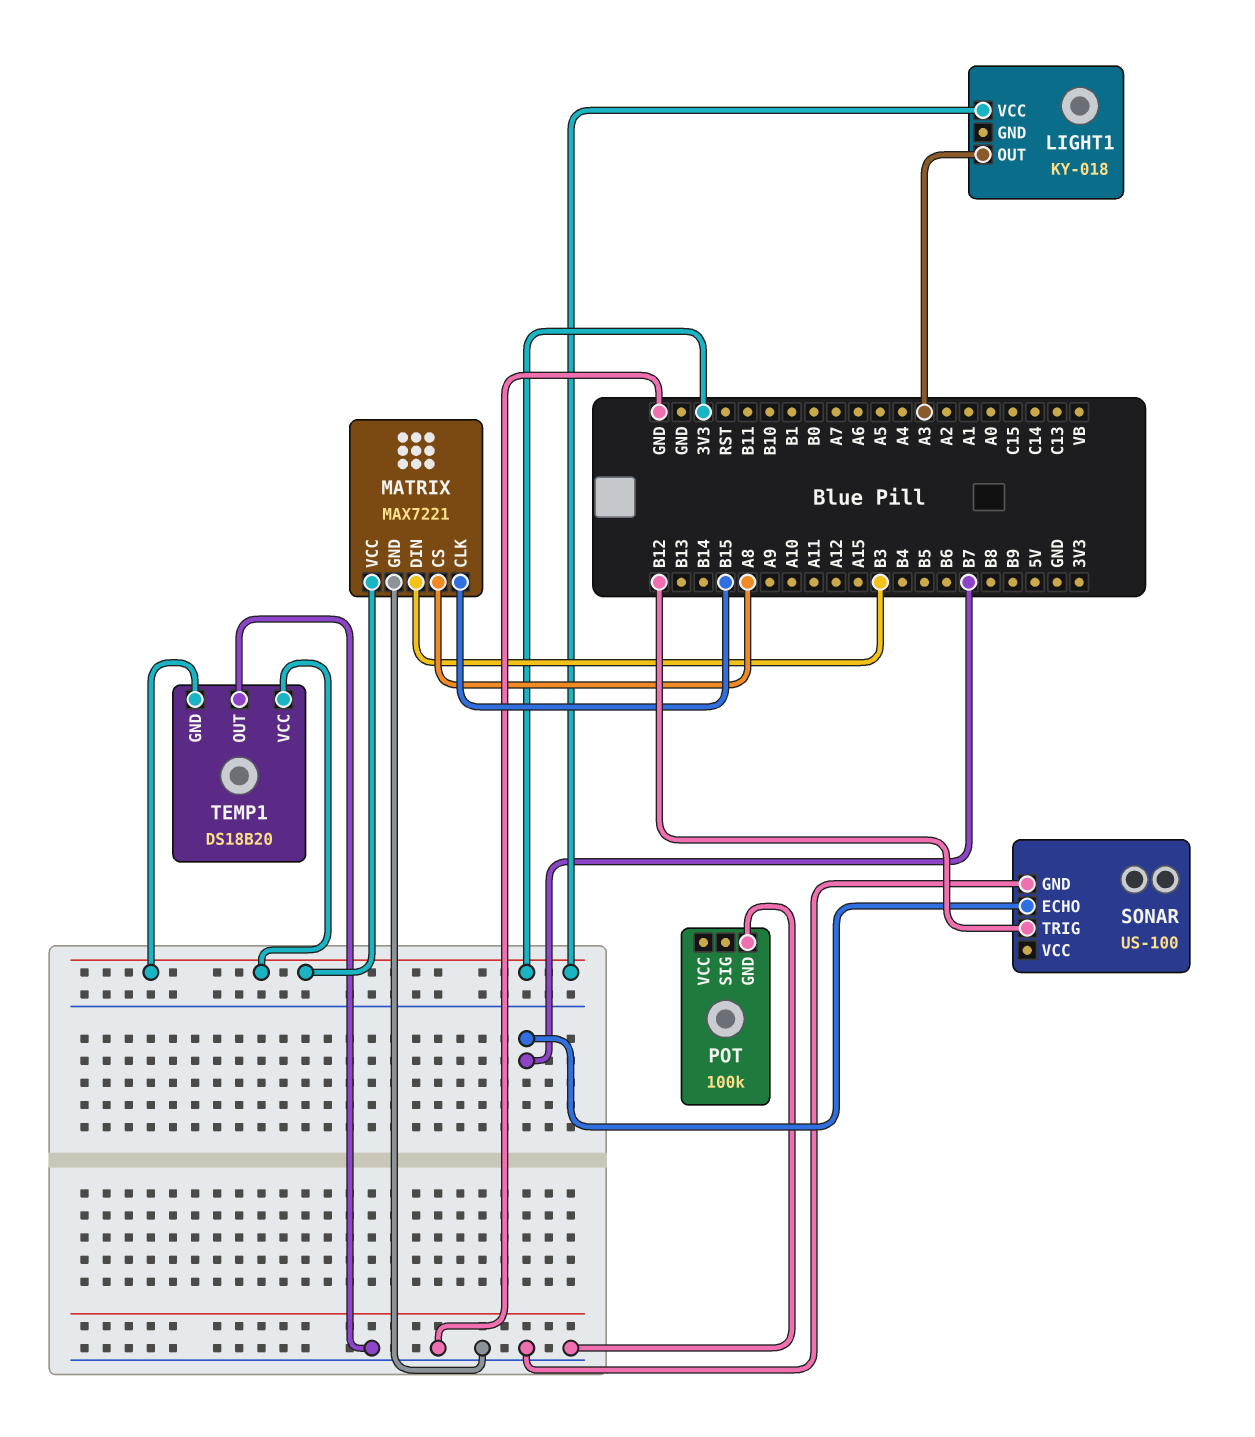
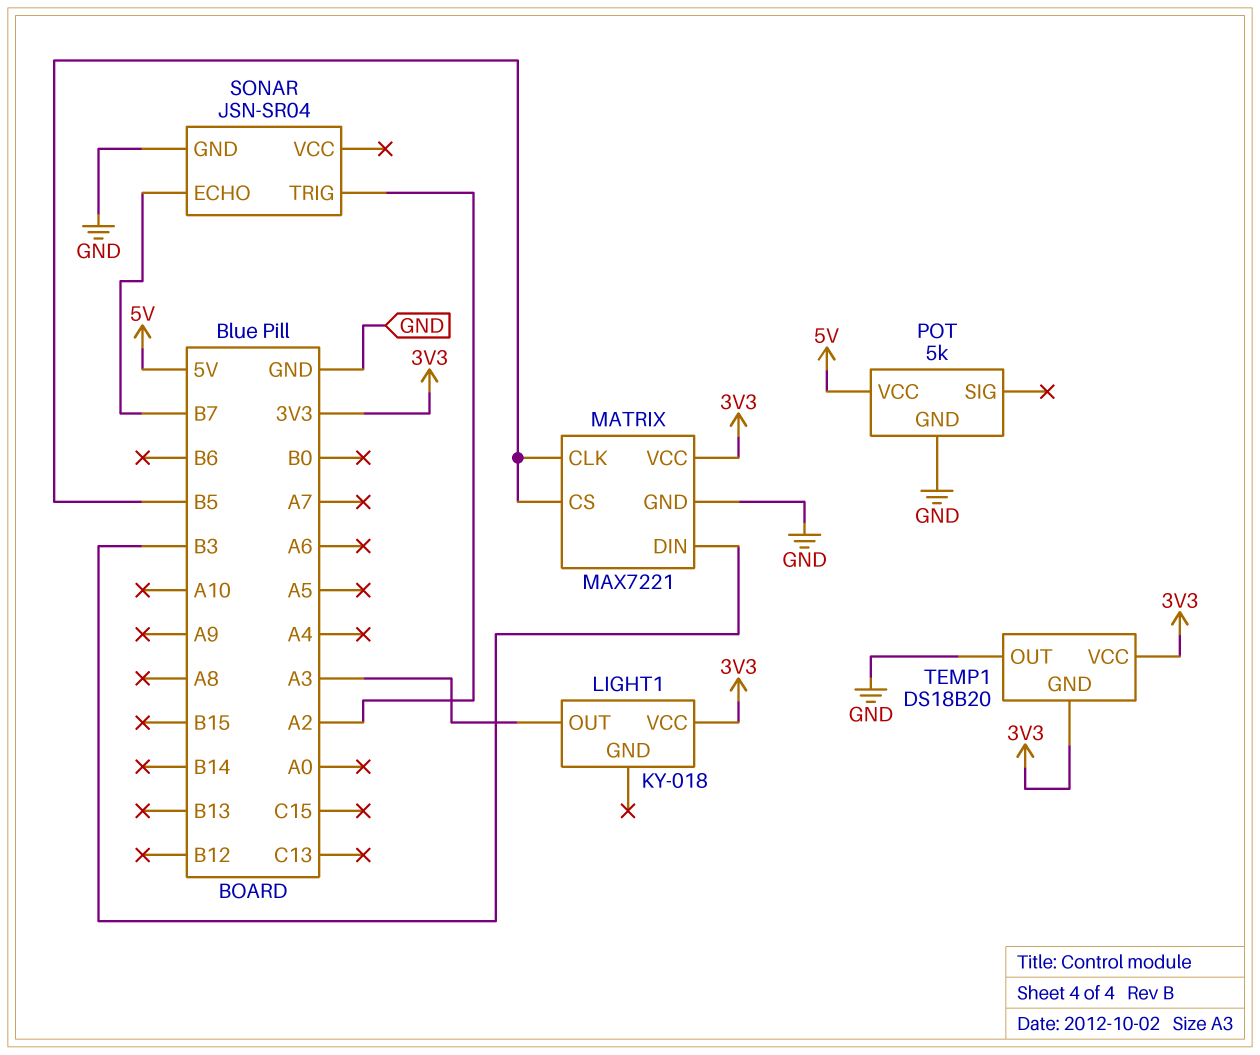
MATRIX pin CLK: B15 -> B5
MATRIX pin CS: A8 -> B5
POT: 100k -> 5k
POT pin VCC: none -> 5V
SONAR: US-100 -> JSN-SR04
SONAR pin TRIG: B12 -> A2

